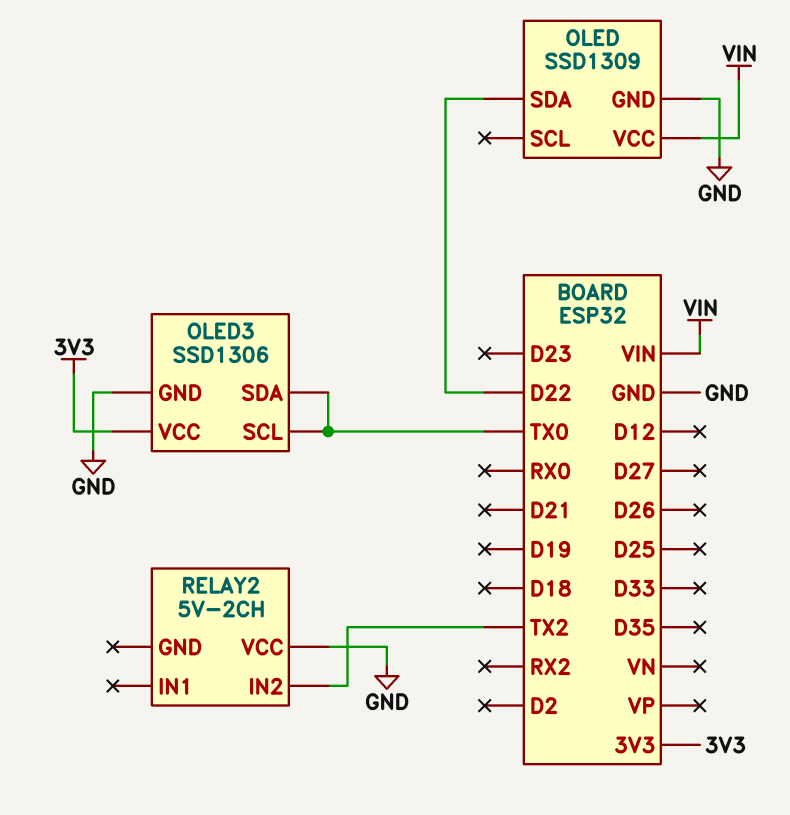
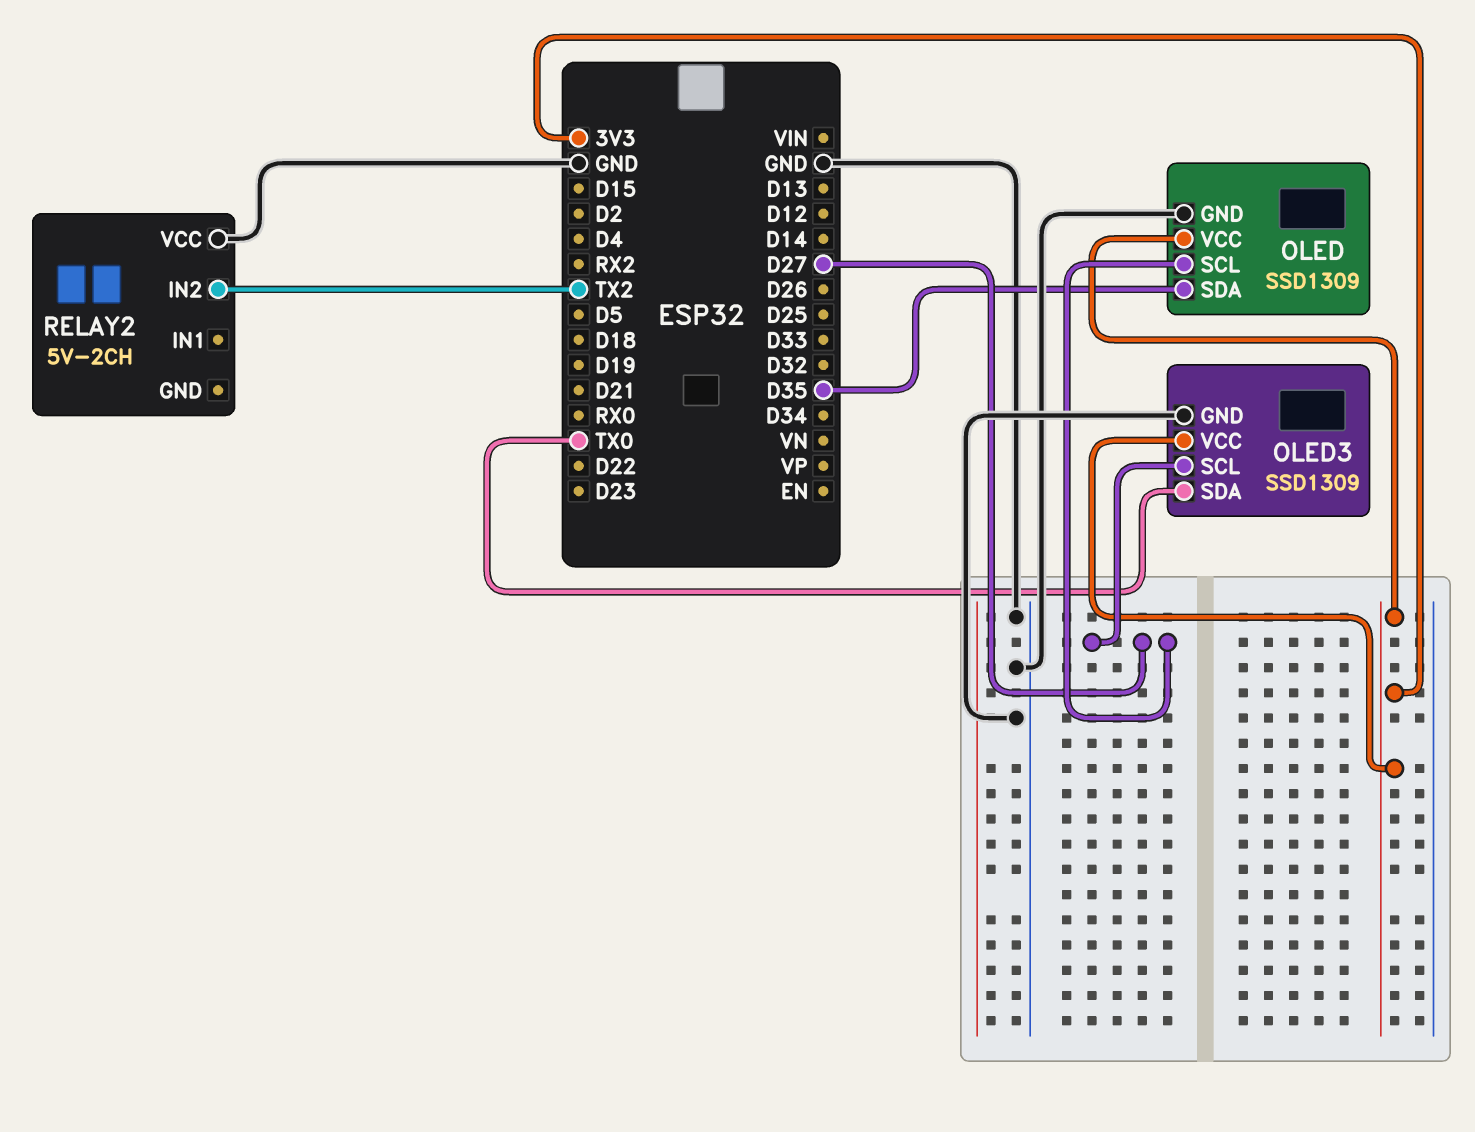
OLED pin SCL: none -> D27
OLED pin SDA: D22 -> D35
OLED pin VCC: VIN -> 3V3
OLED3: SSD1306 -> SSD1309
OLED3 pin SCL: TX0 -> D27

